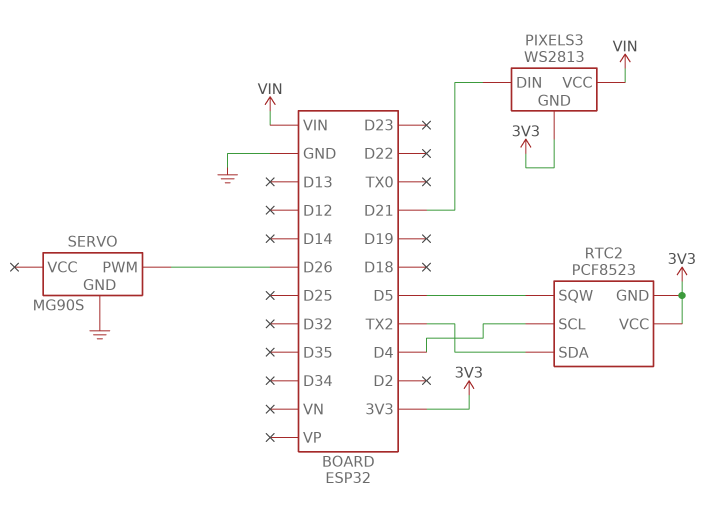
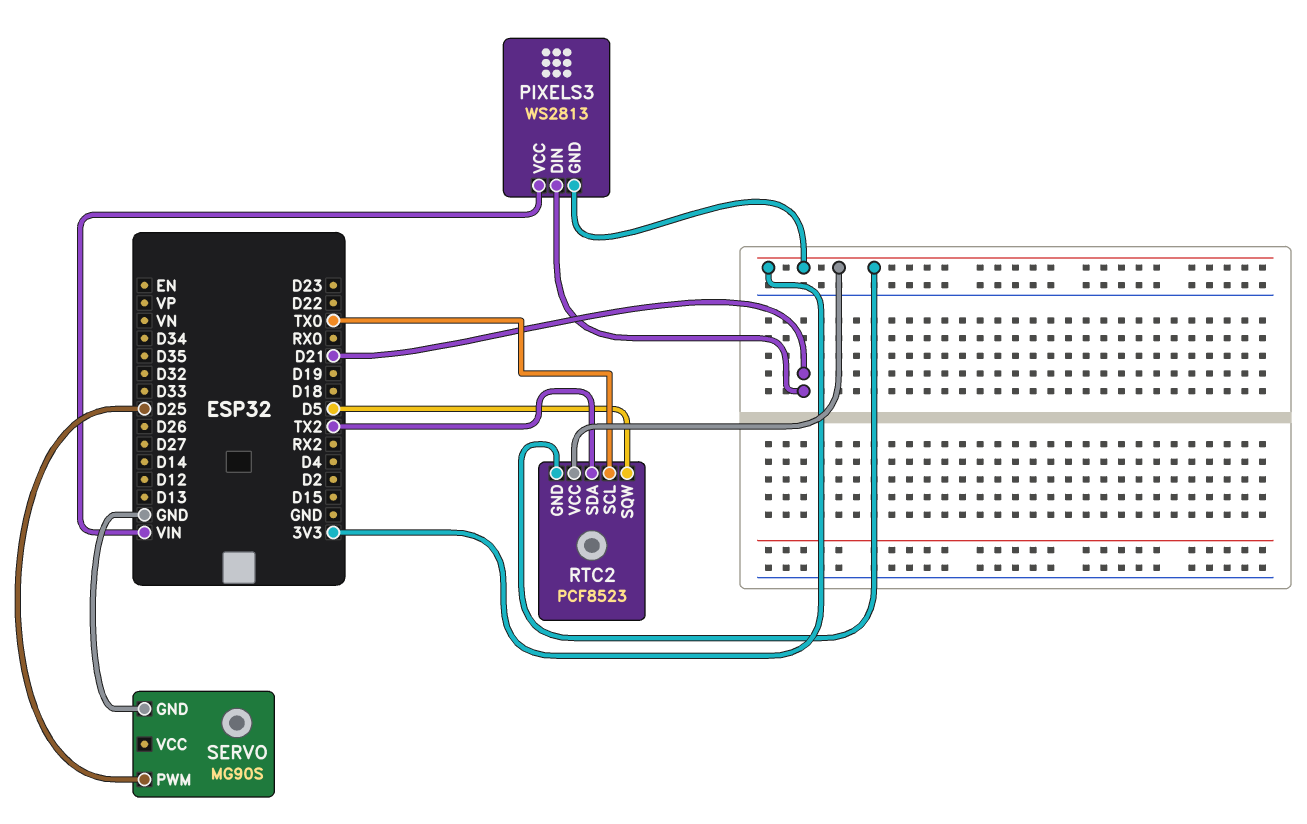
RTC2 pin SCL: D4 -> TX0
SERVO pin PWM: D26 -> D25

